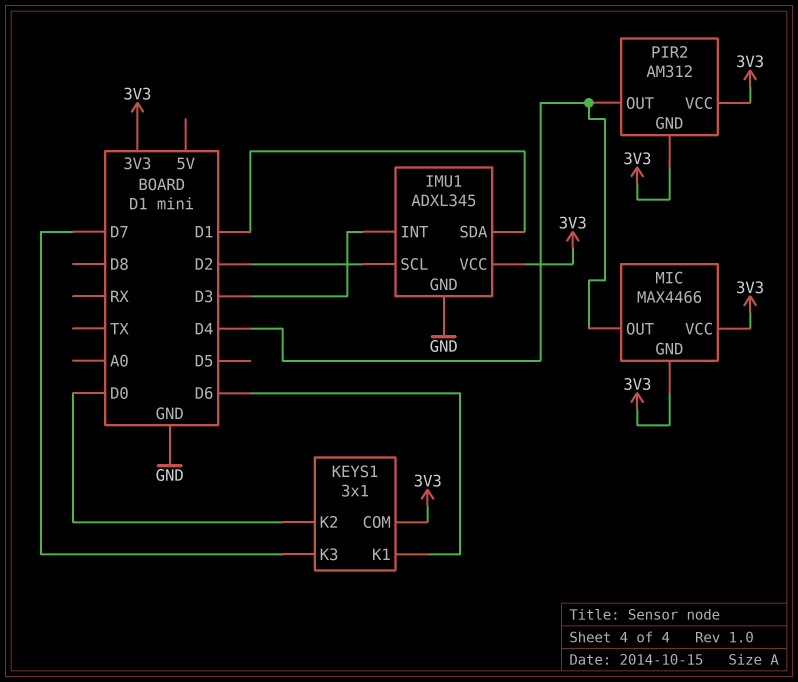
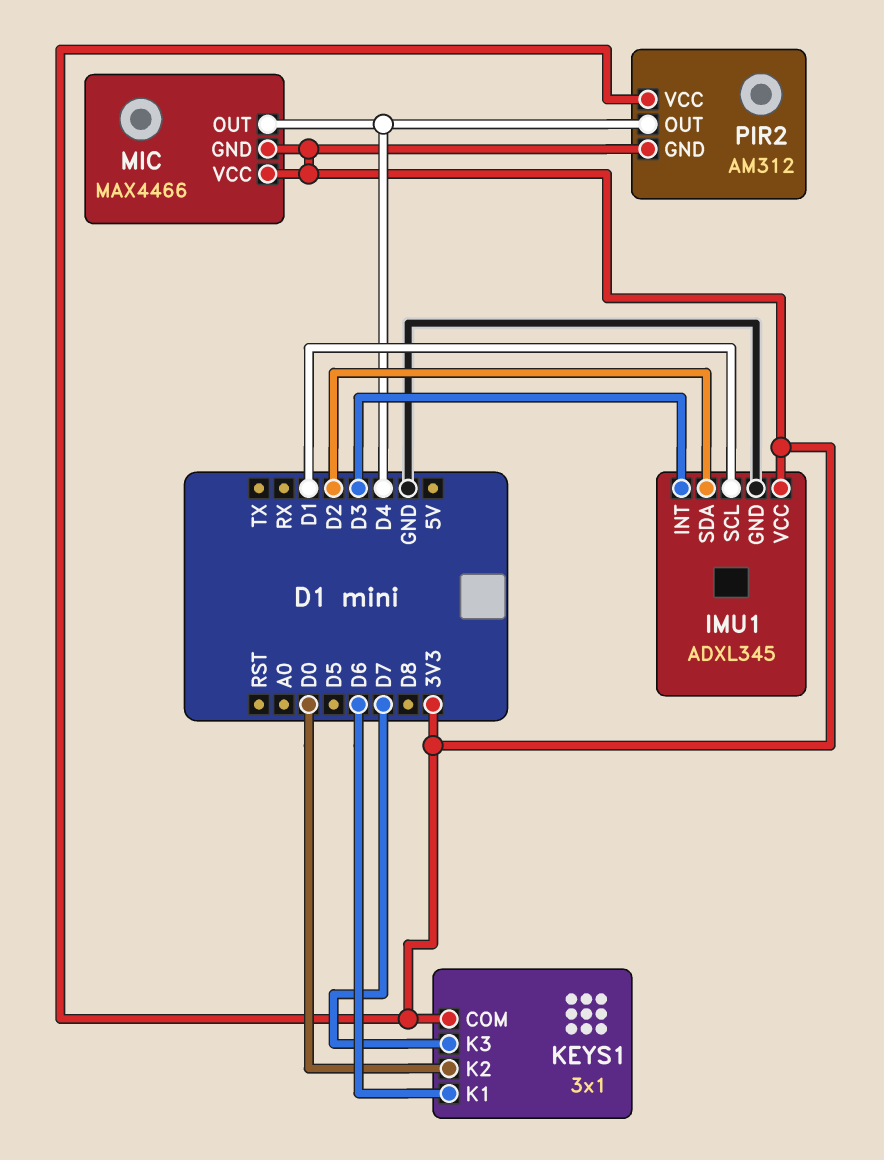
IMU1 pin SCL: D2 -> D1
IMU1 pin SDA: D1 -> D2

